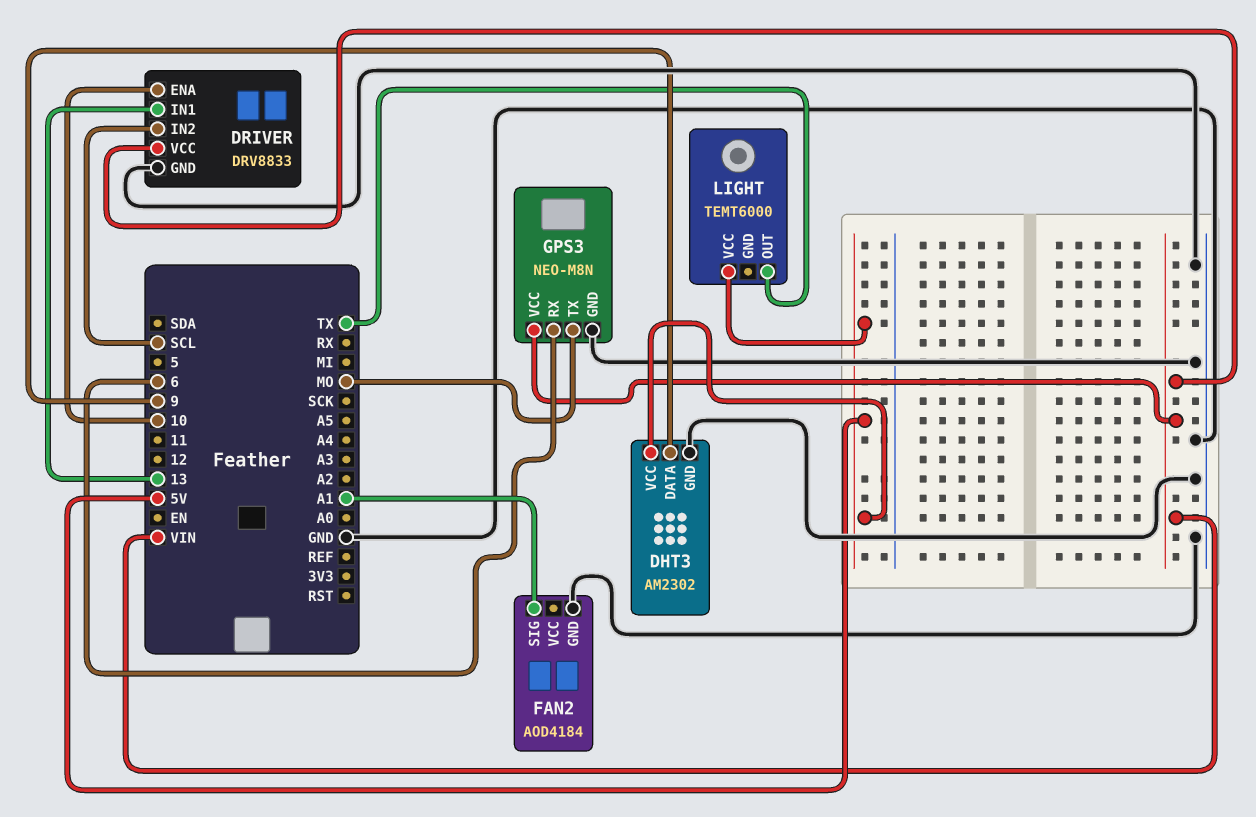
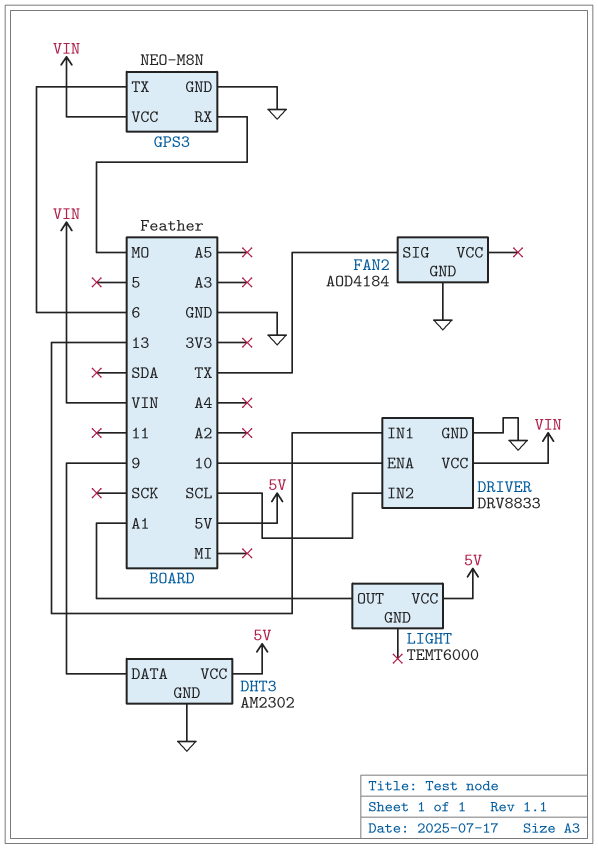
FAN2 pin SIG: A1 -> TX
GPS3 pin RX: 6 -> MO
GPS3 pin TX: MO -> 6
LIGHT pin OUT: TX -> A1

